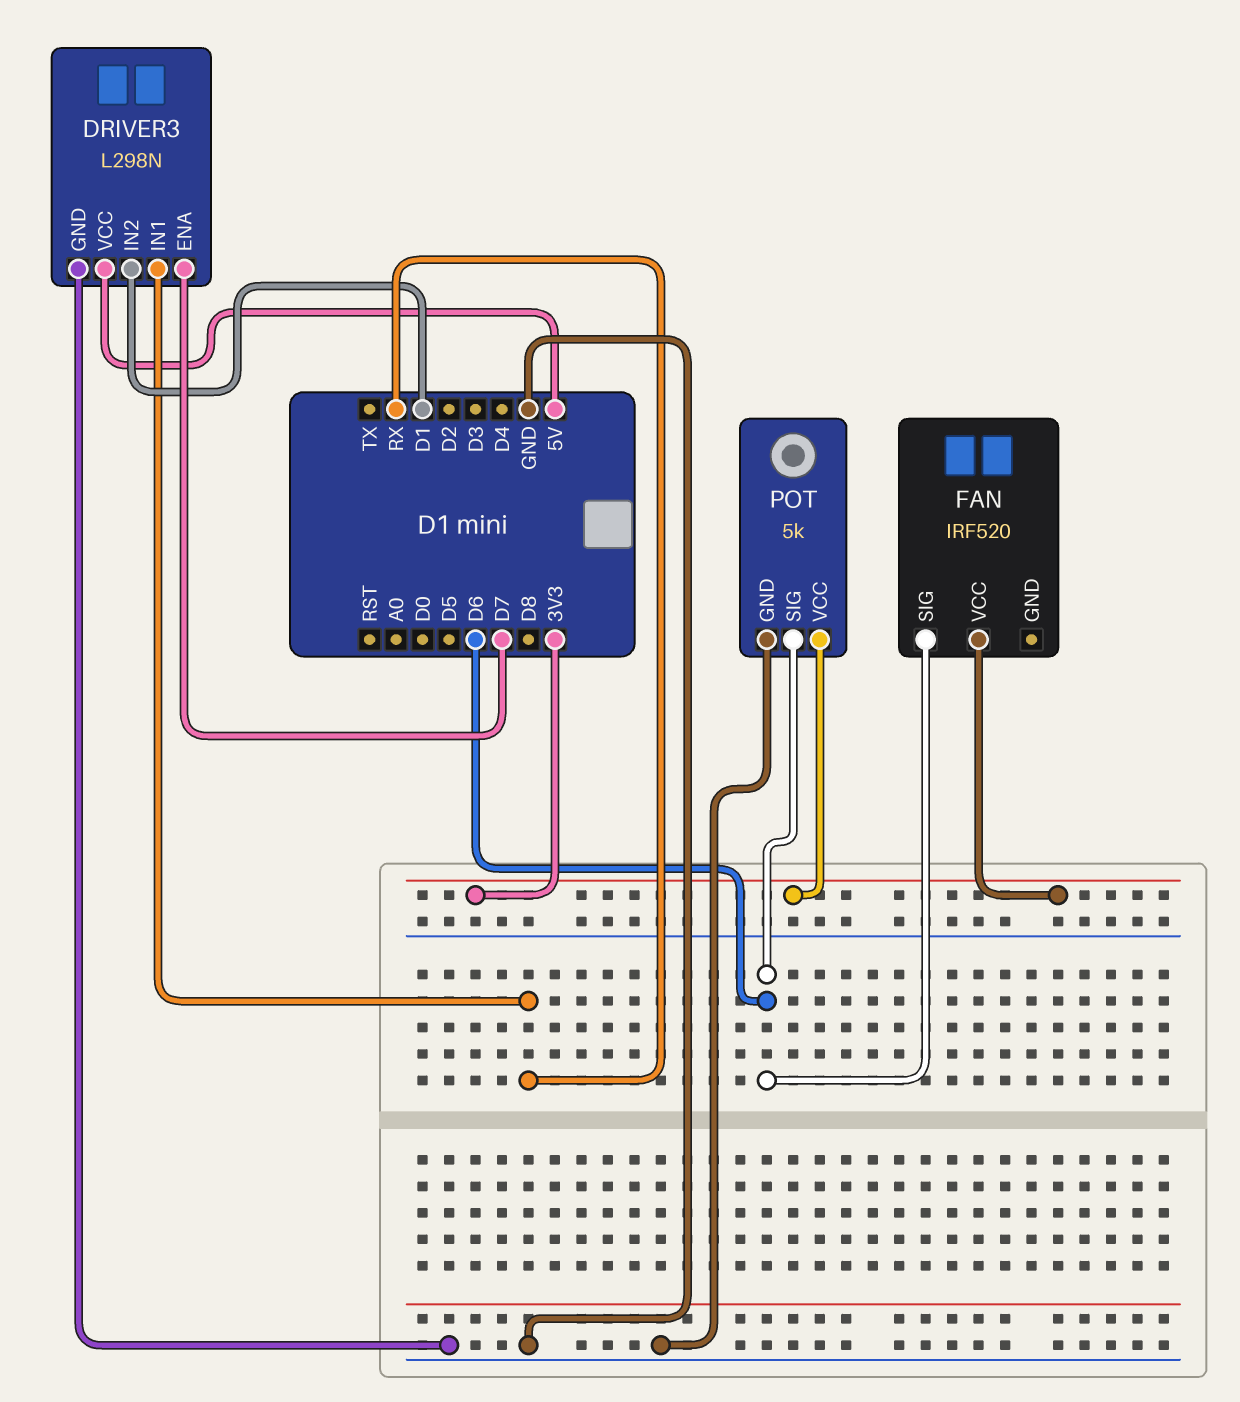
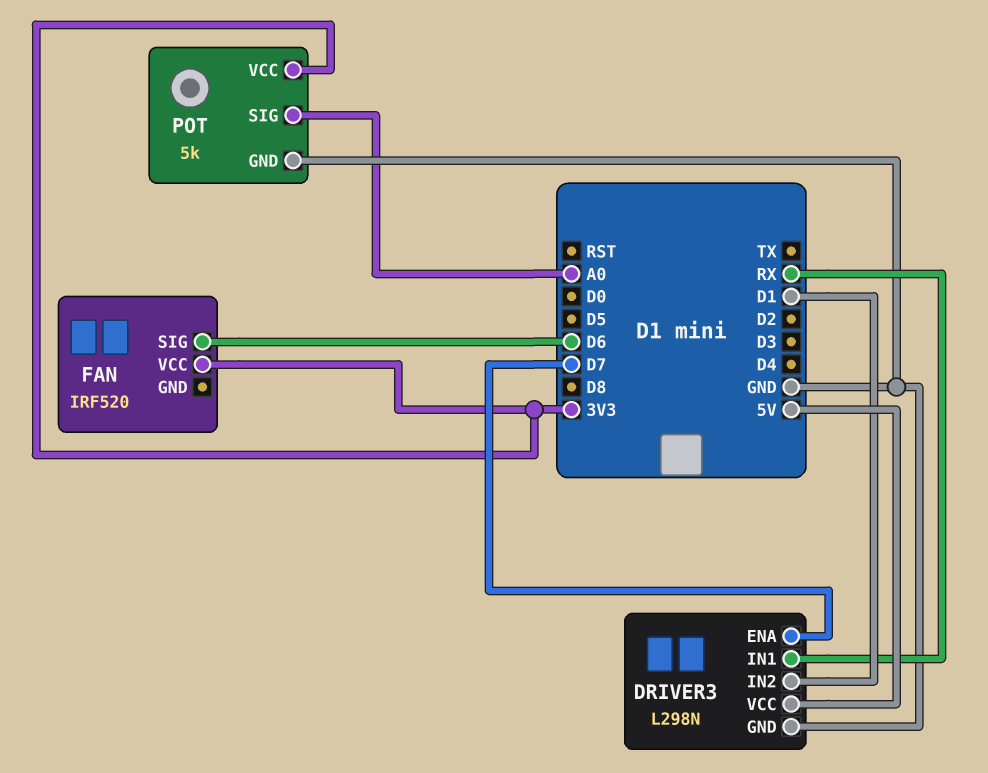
POT pin SIG: D6 -> A0

